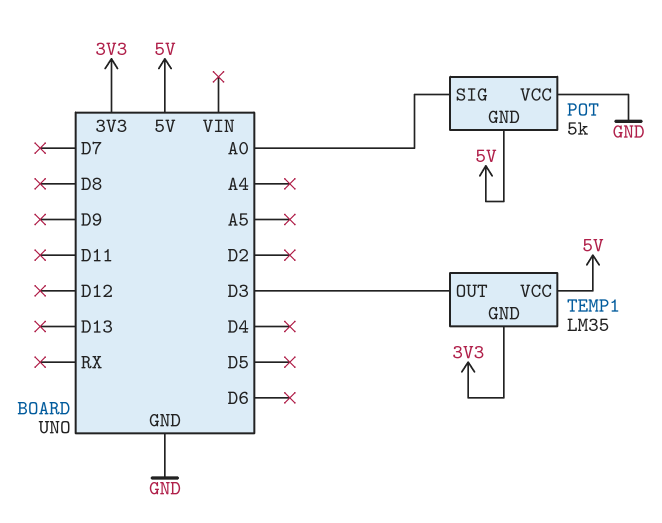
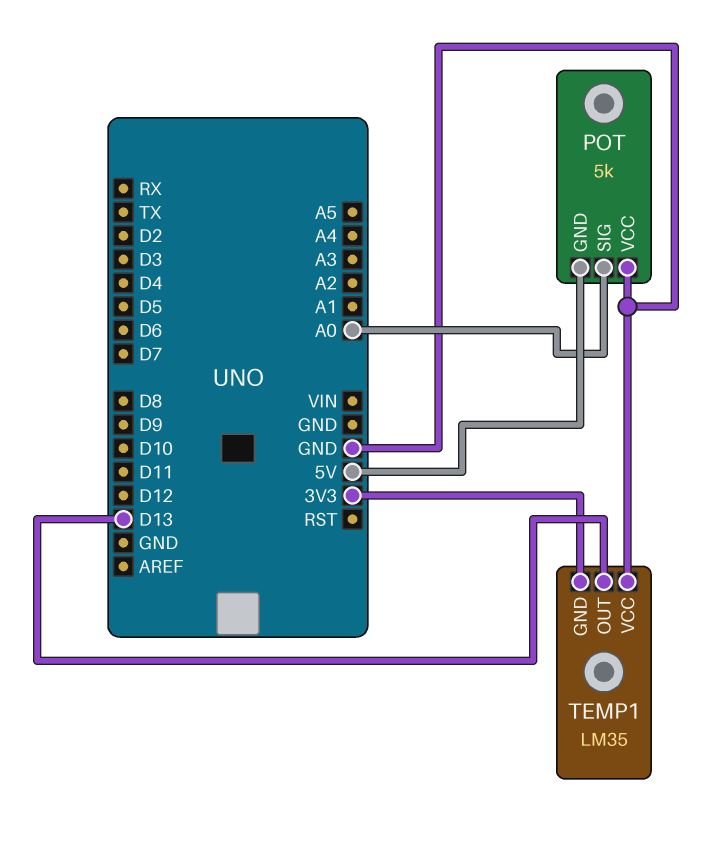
TEMP1 pin OUT: D3 -> D13
TEMP1 pin VCC: 5V -> GND

